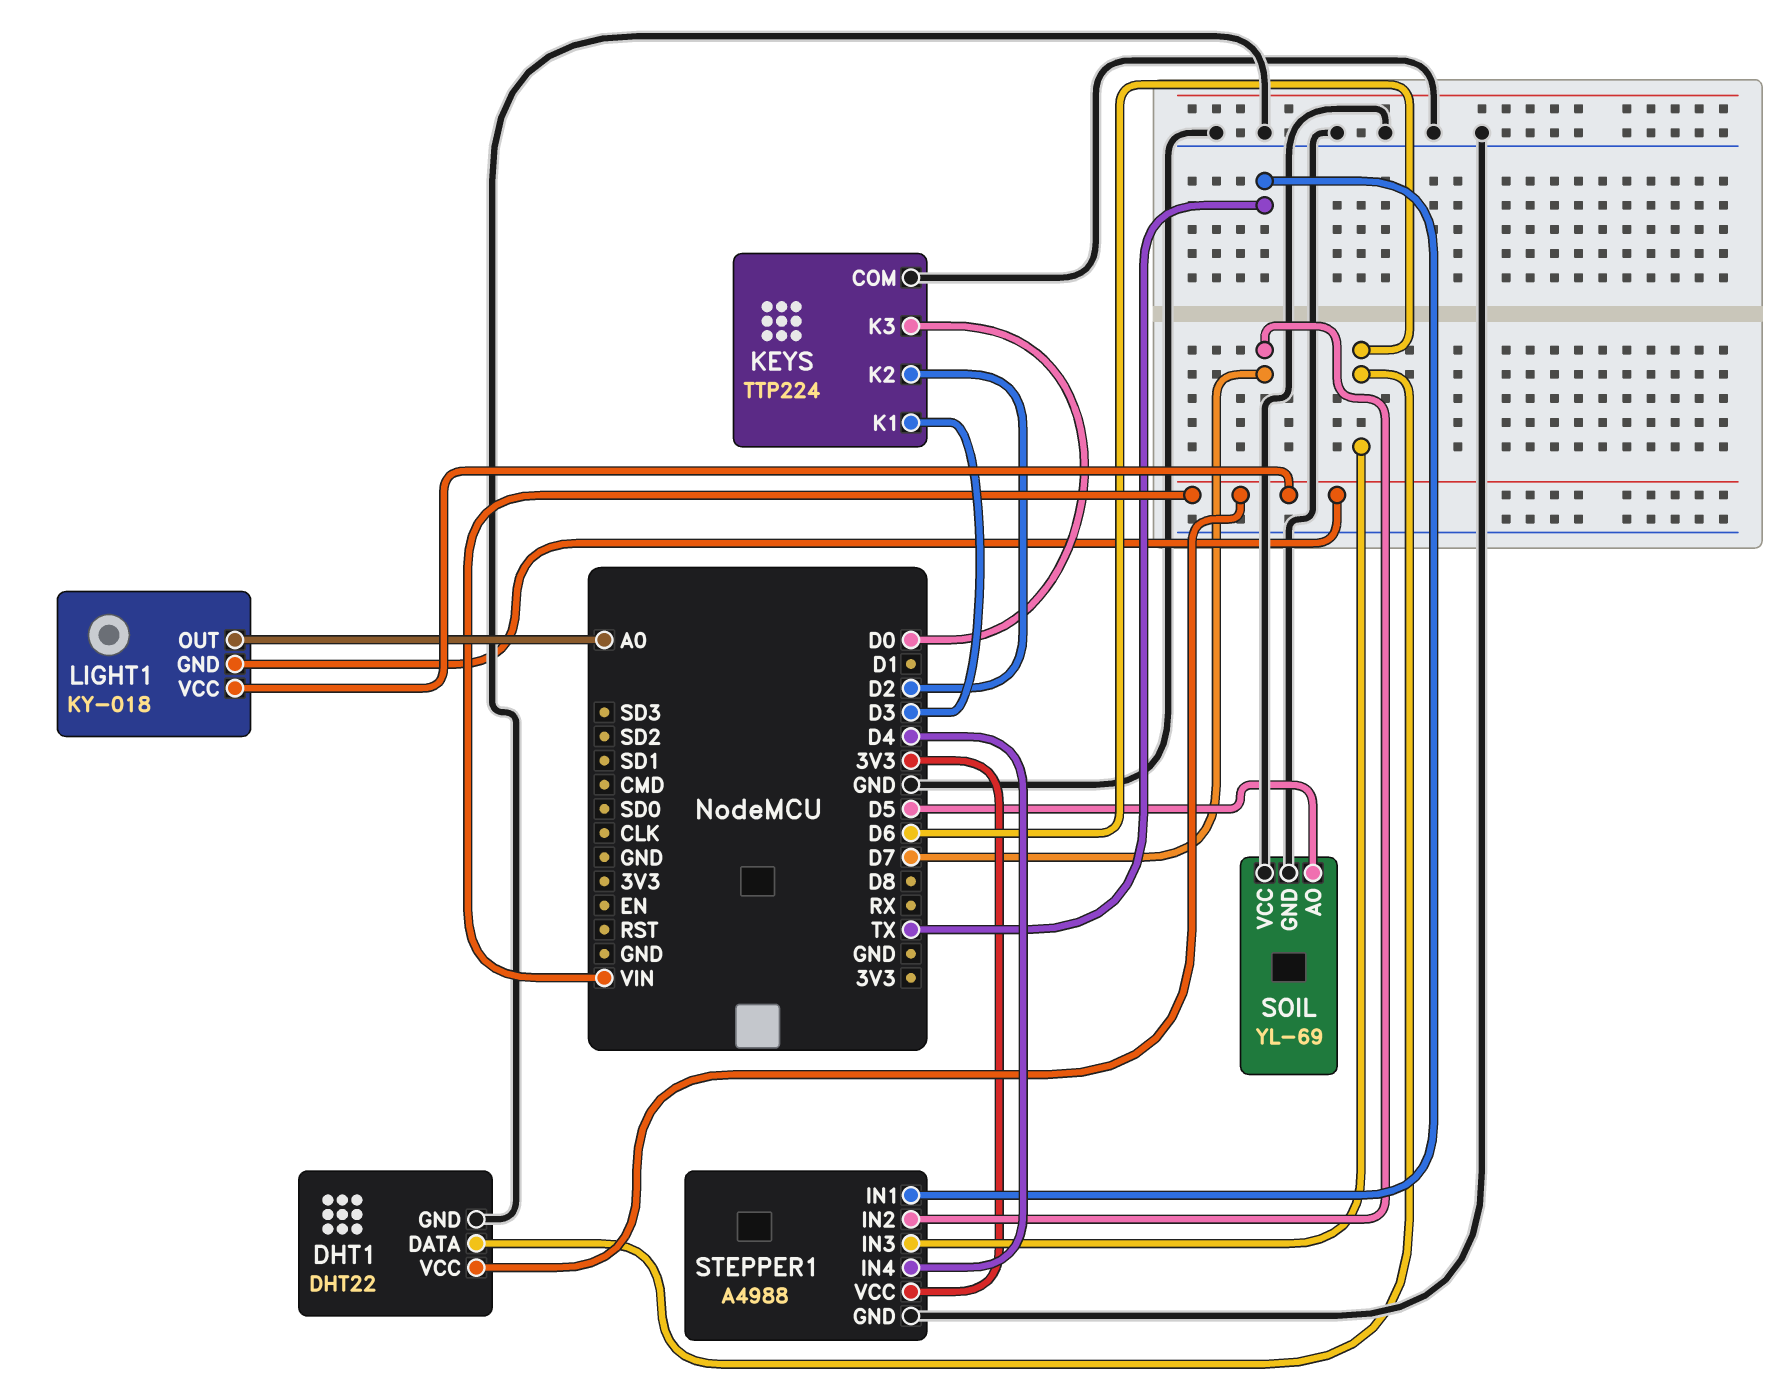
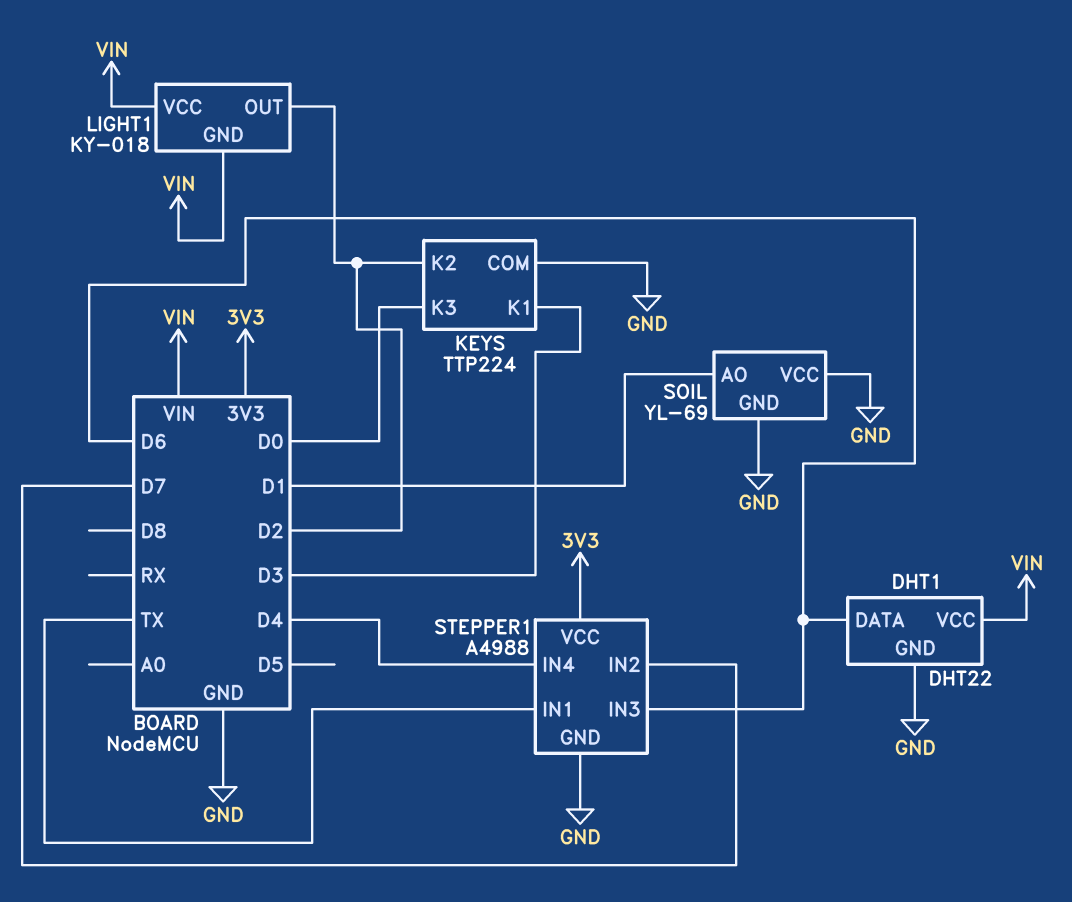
LIGHT1 pin OUT: A0 -> D2
SOIL pin AO: D5 -> D1

